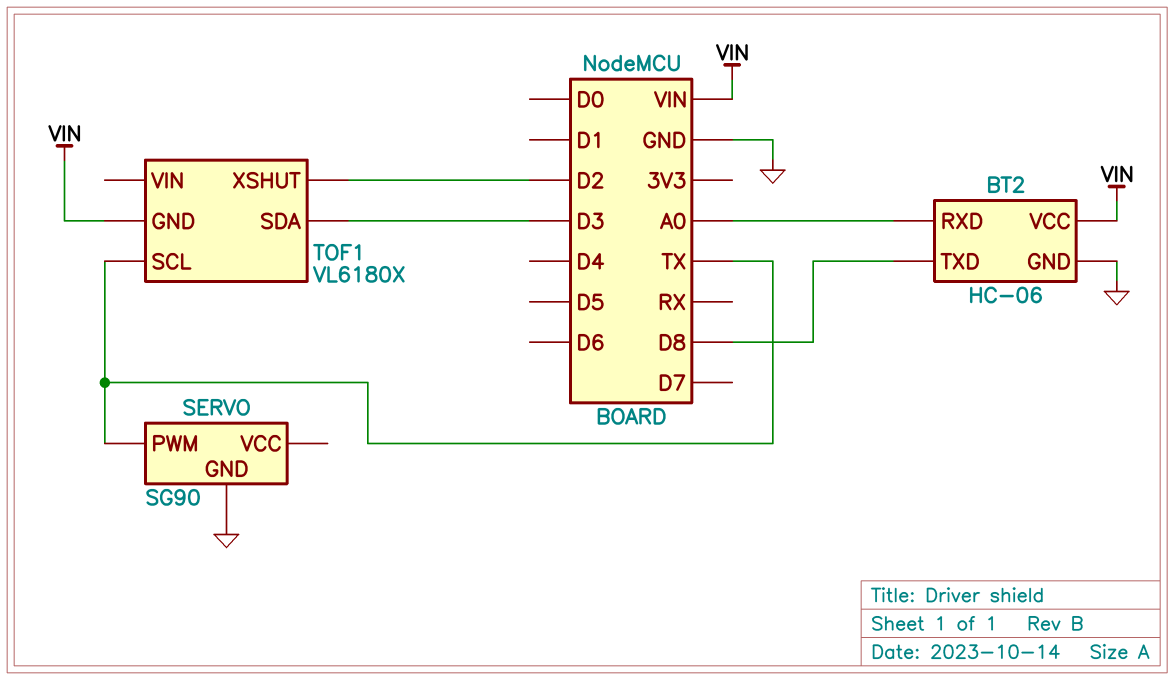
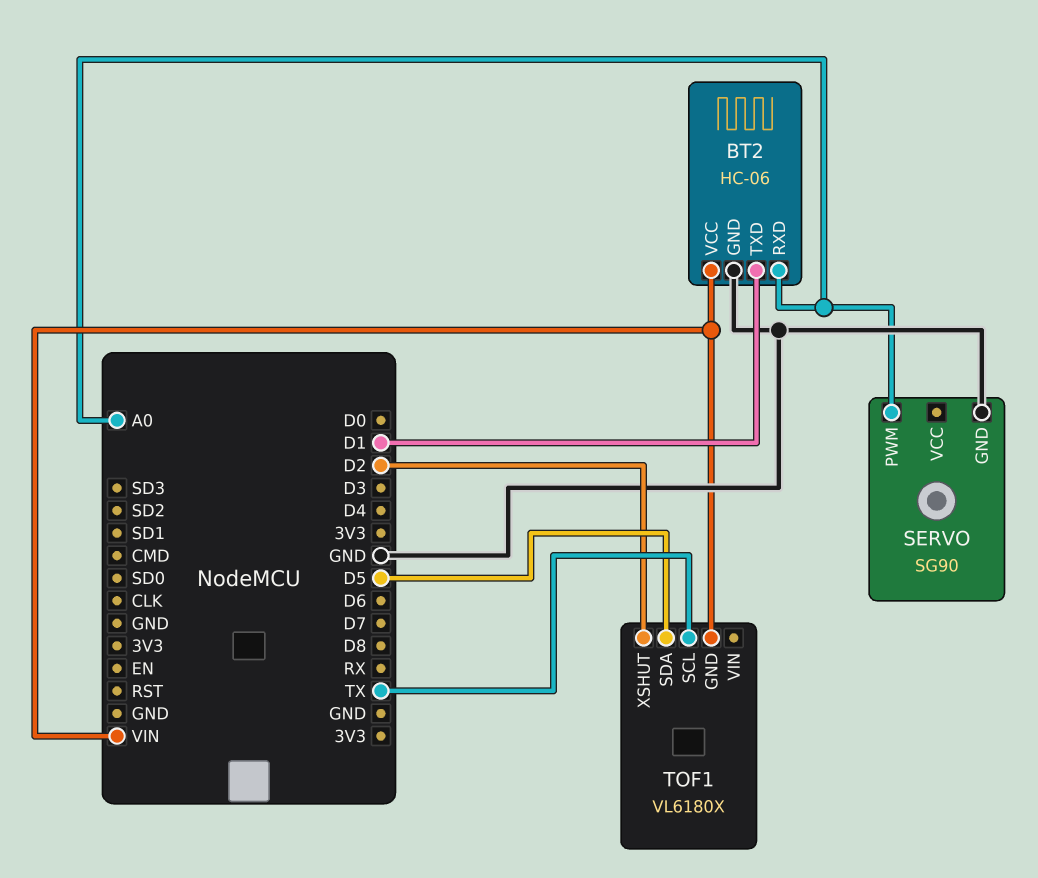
BT2 pin TXD: D8 -> D1
SERVO pin PWM: TX -> A0
TOF1 pin SDA: D3 -> D5

